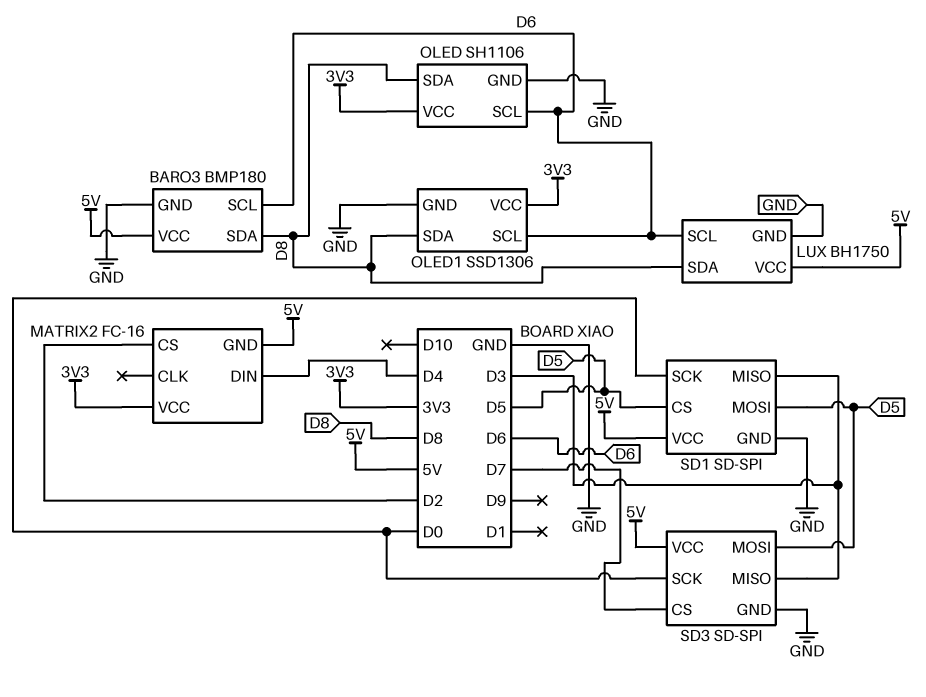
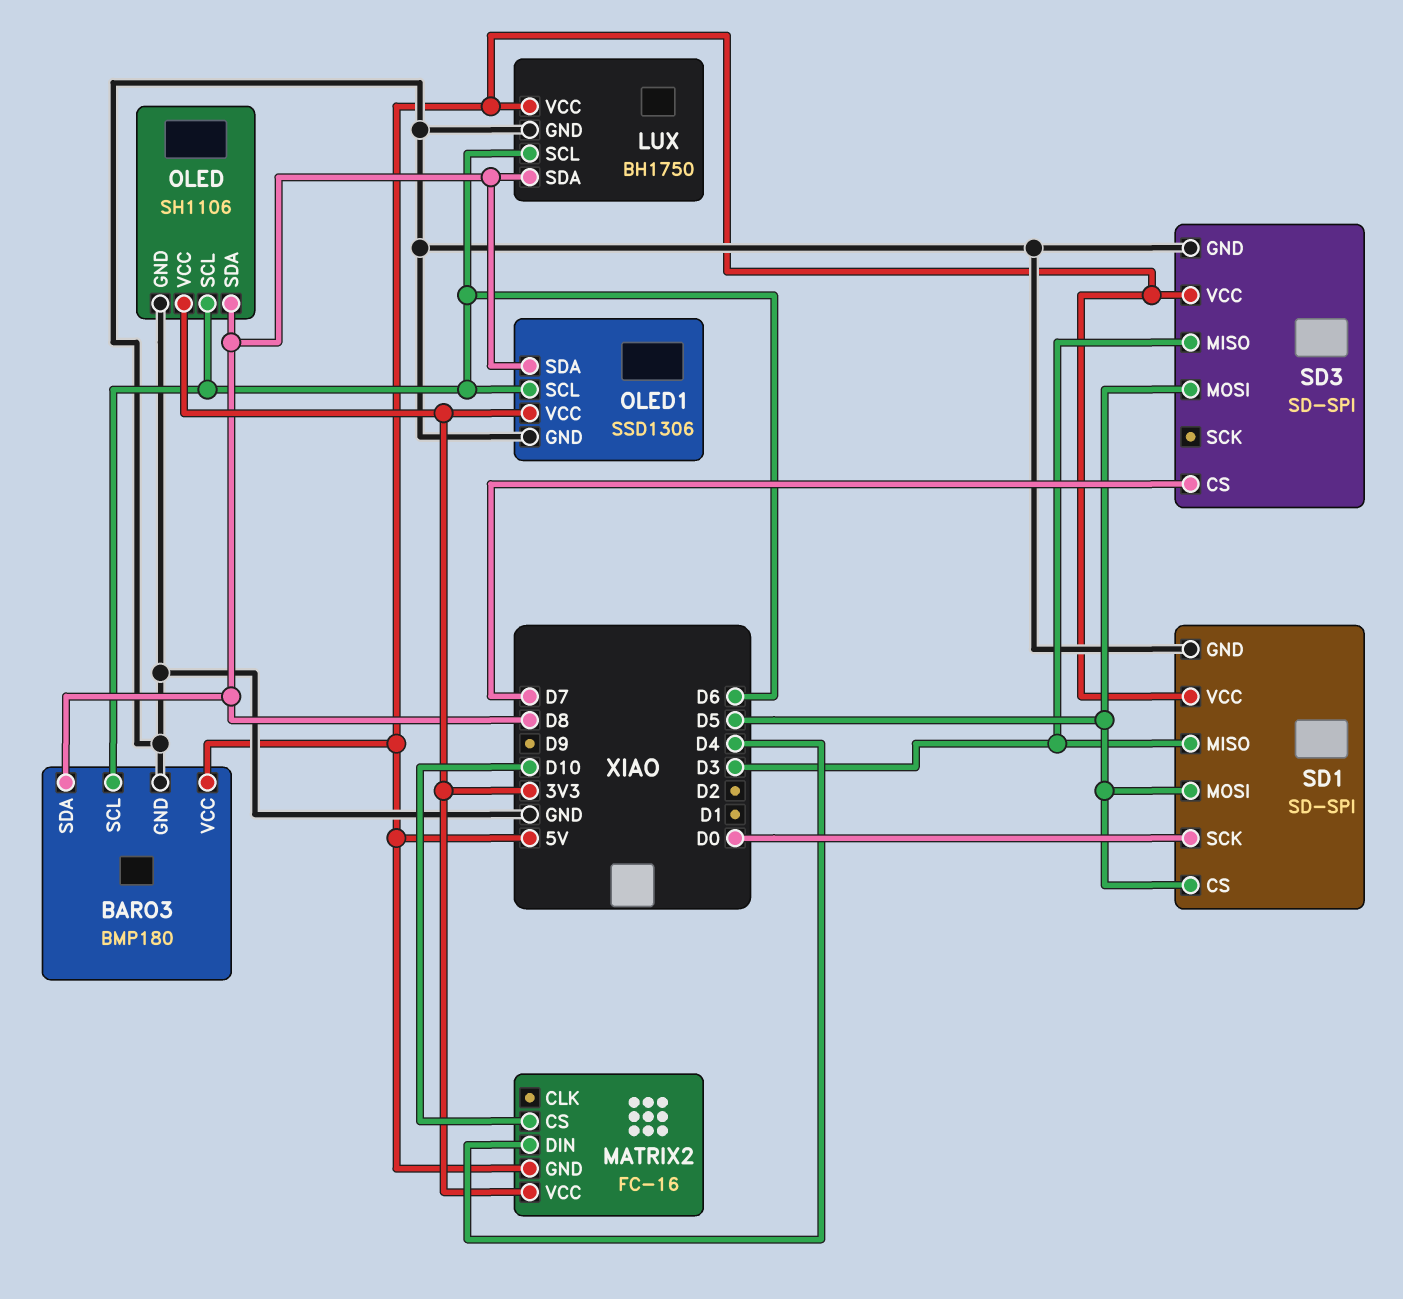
MATRIX2 pin CS: D2 -> D10
SD3 pin SCK: D0 -> none

